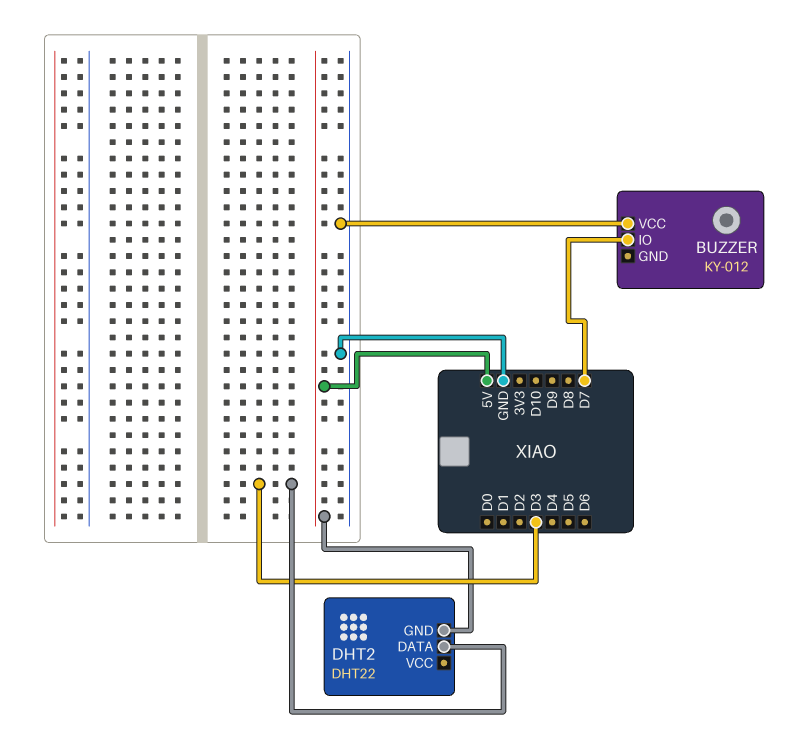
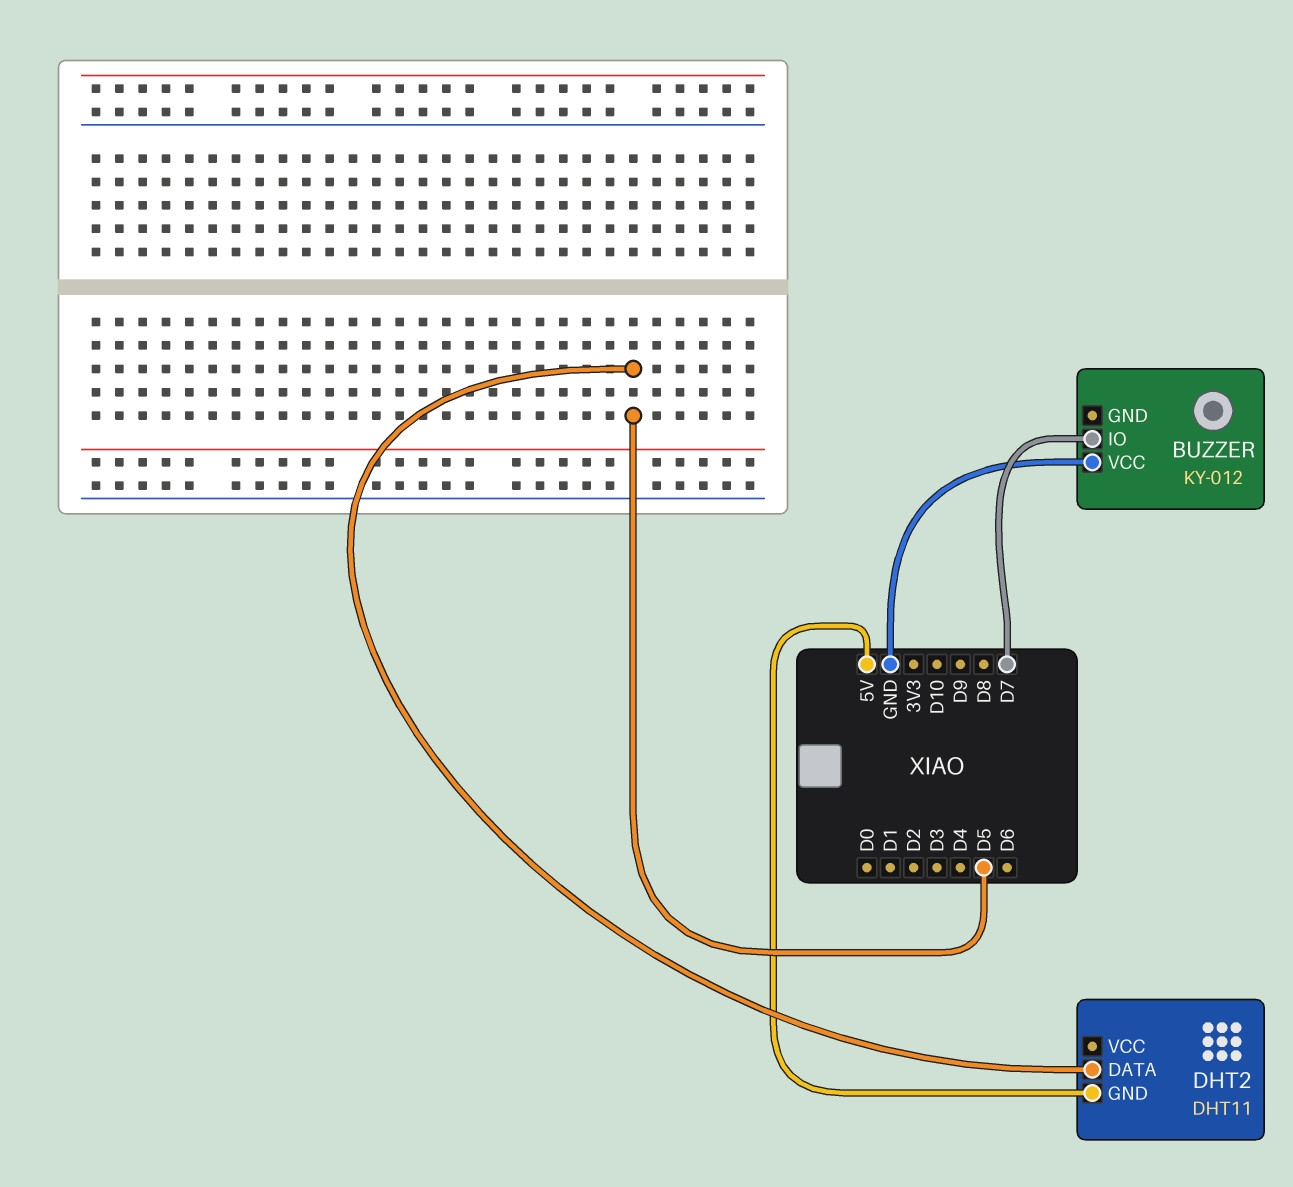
DHT2: DHT22 -> DHT11
DHT2 pin DATA: D3 -> D5

